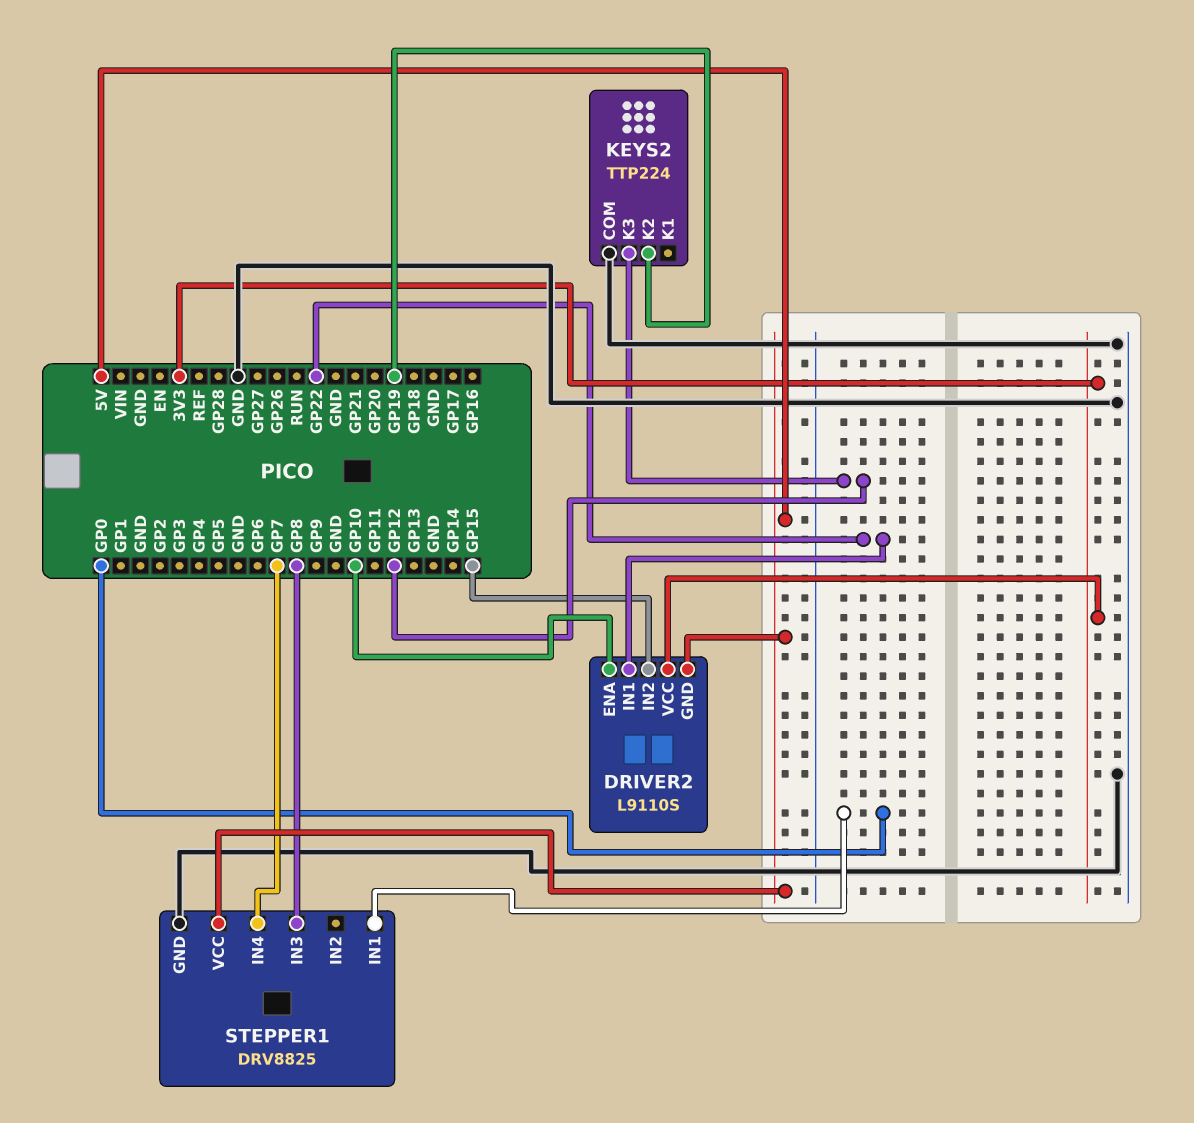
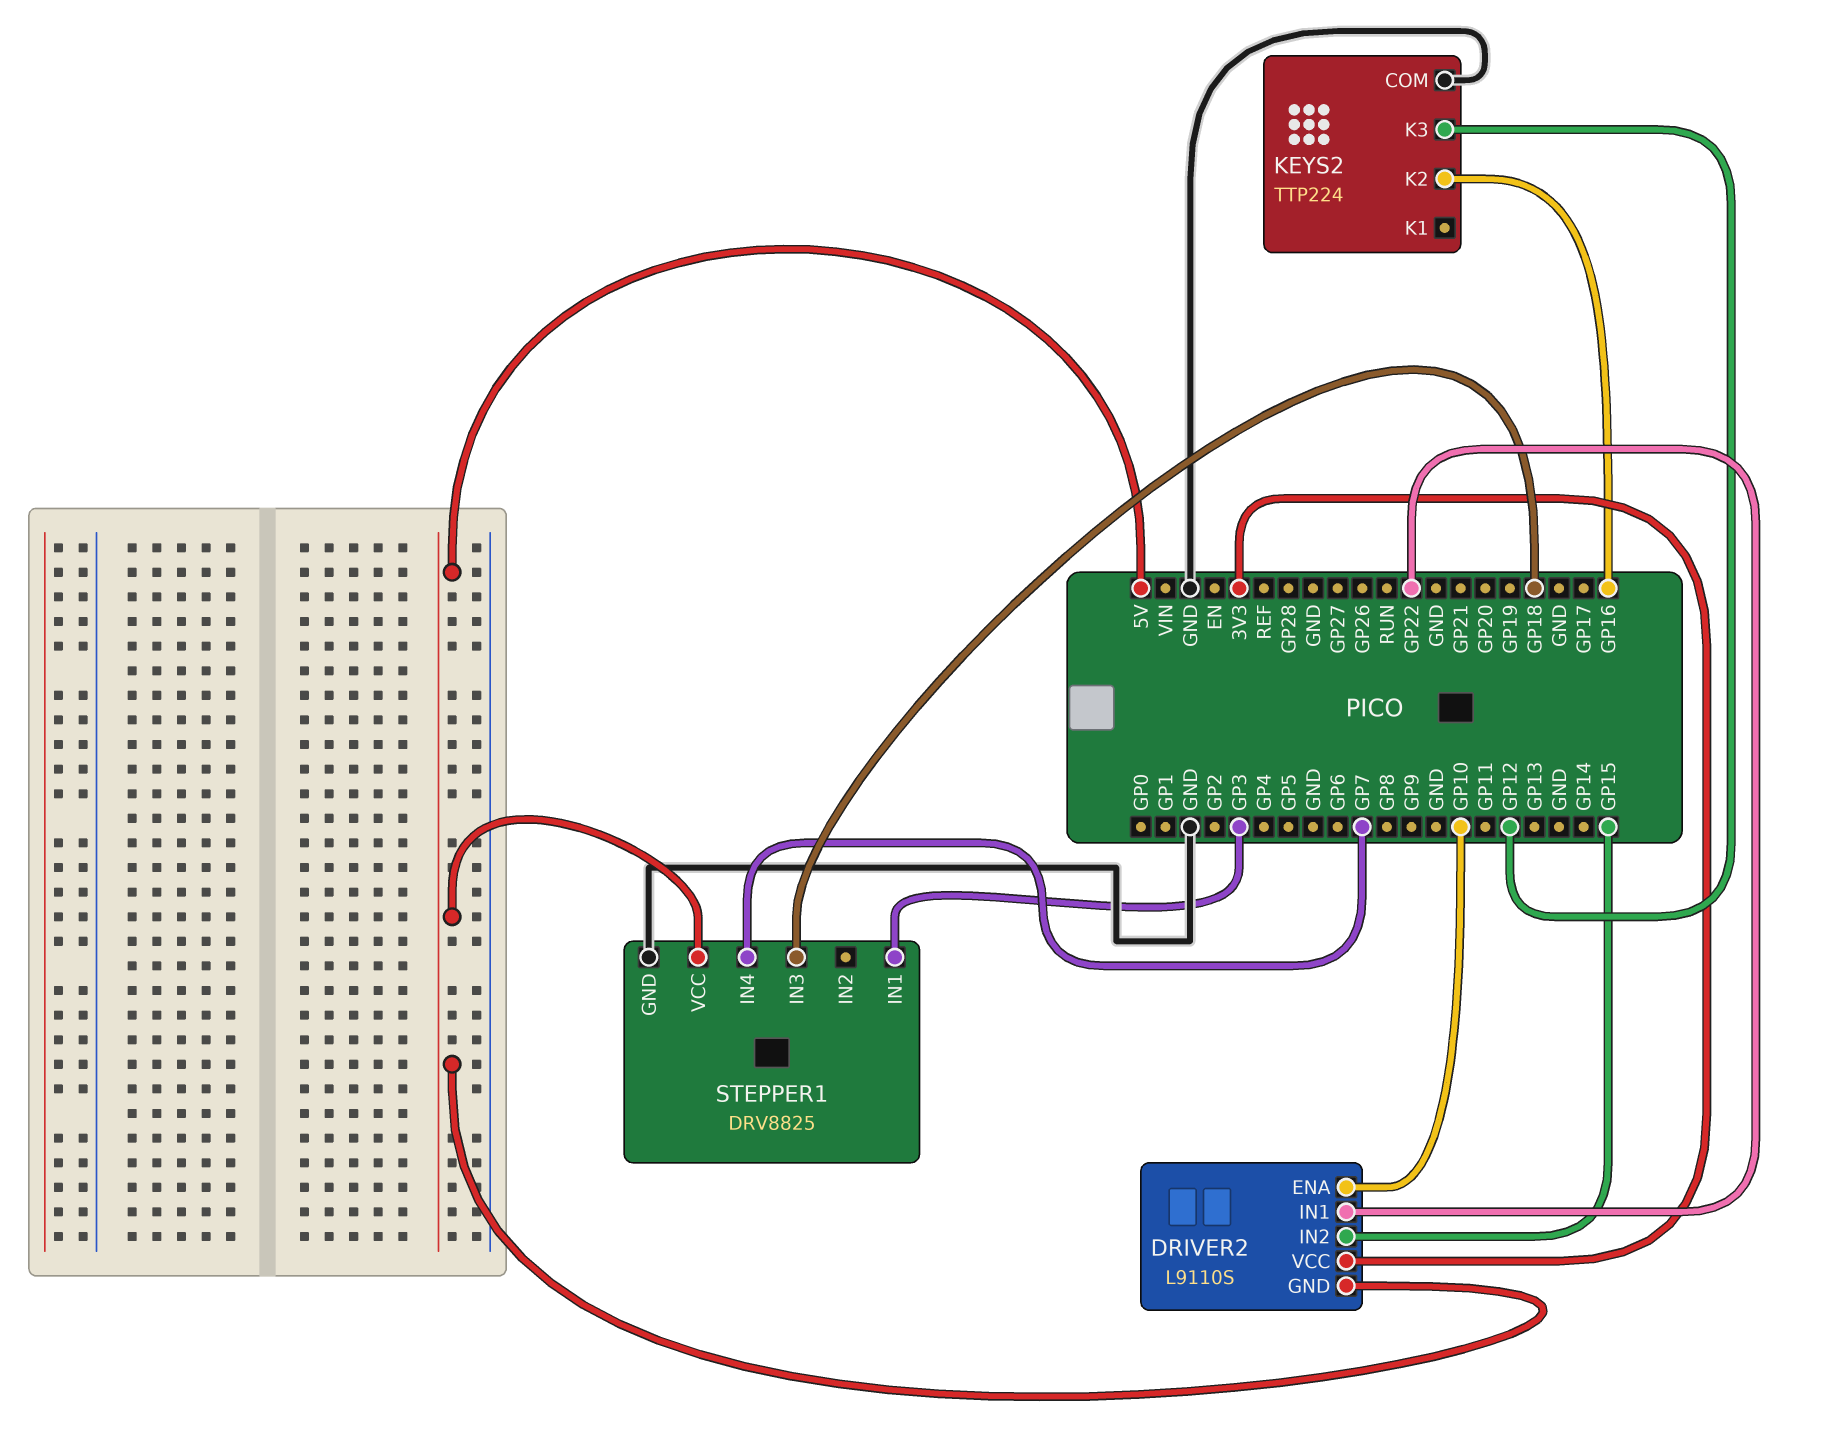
KEYS2 pin K2: GP19 -> GP16
STEPPER1 pin IN1: GP0 -> GP3
STEPPER1 pin IN3: GP8 -> GP18

